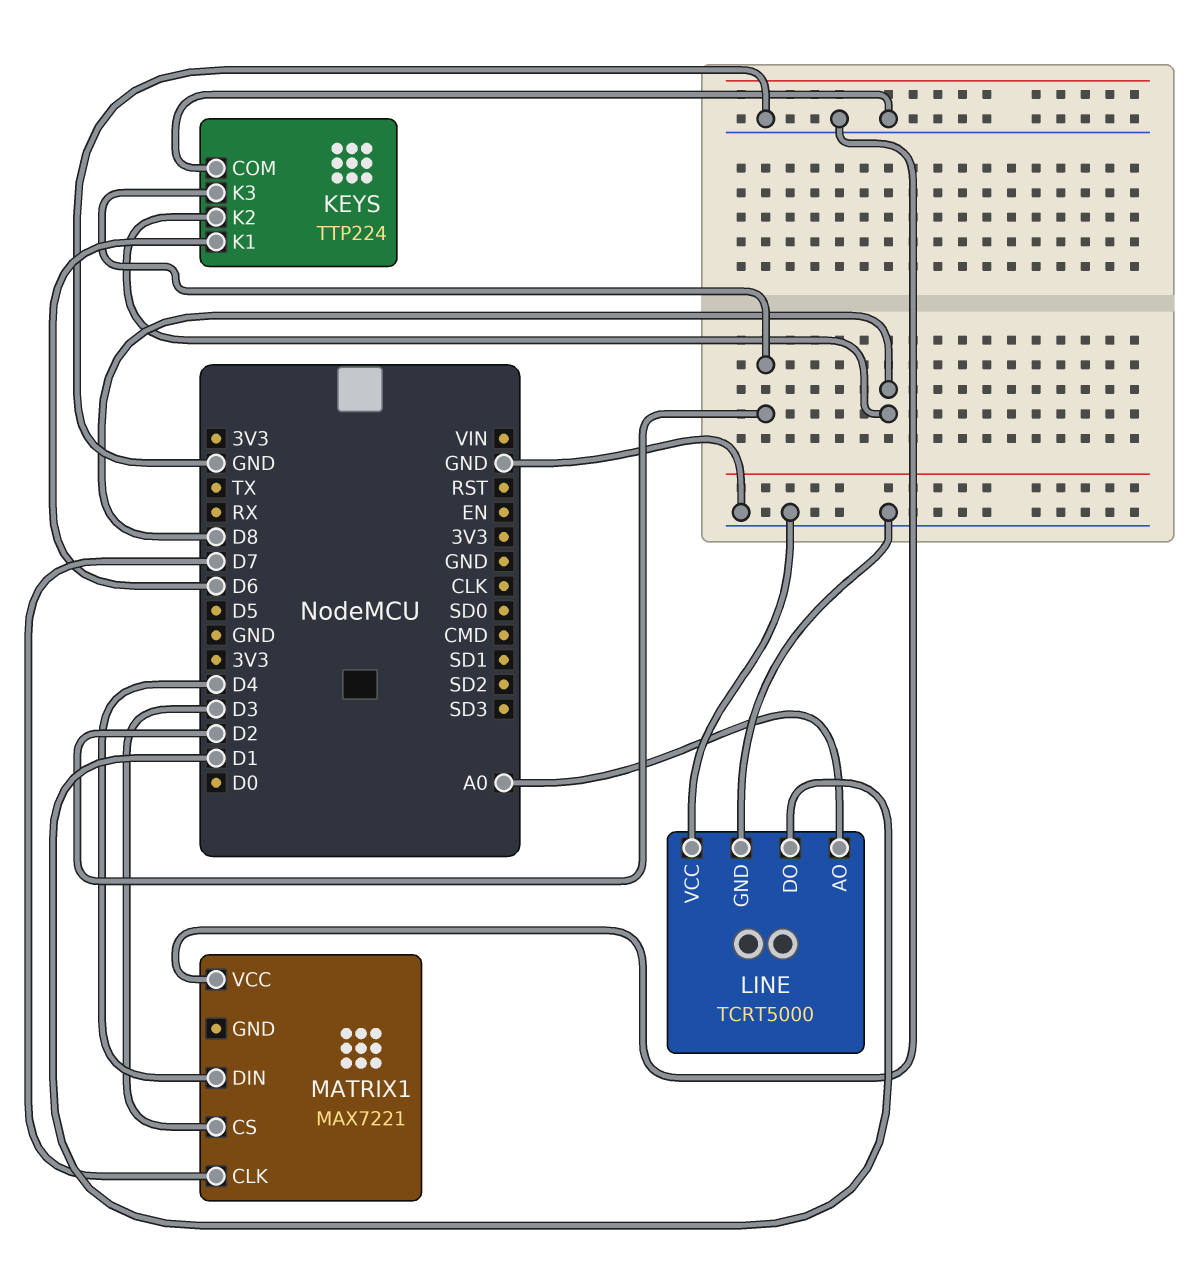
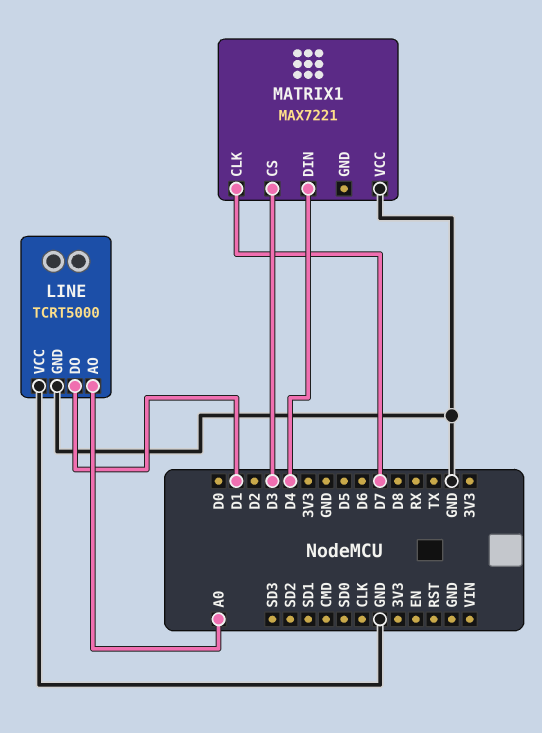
KEYS: TTP224 -> none
KEYS pin COM: GND -> none
KEYS pin K1: D6 -> none
KEYS pin K2: D8 -> none
KEYS pin K3: D2 -> none

